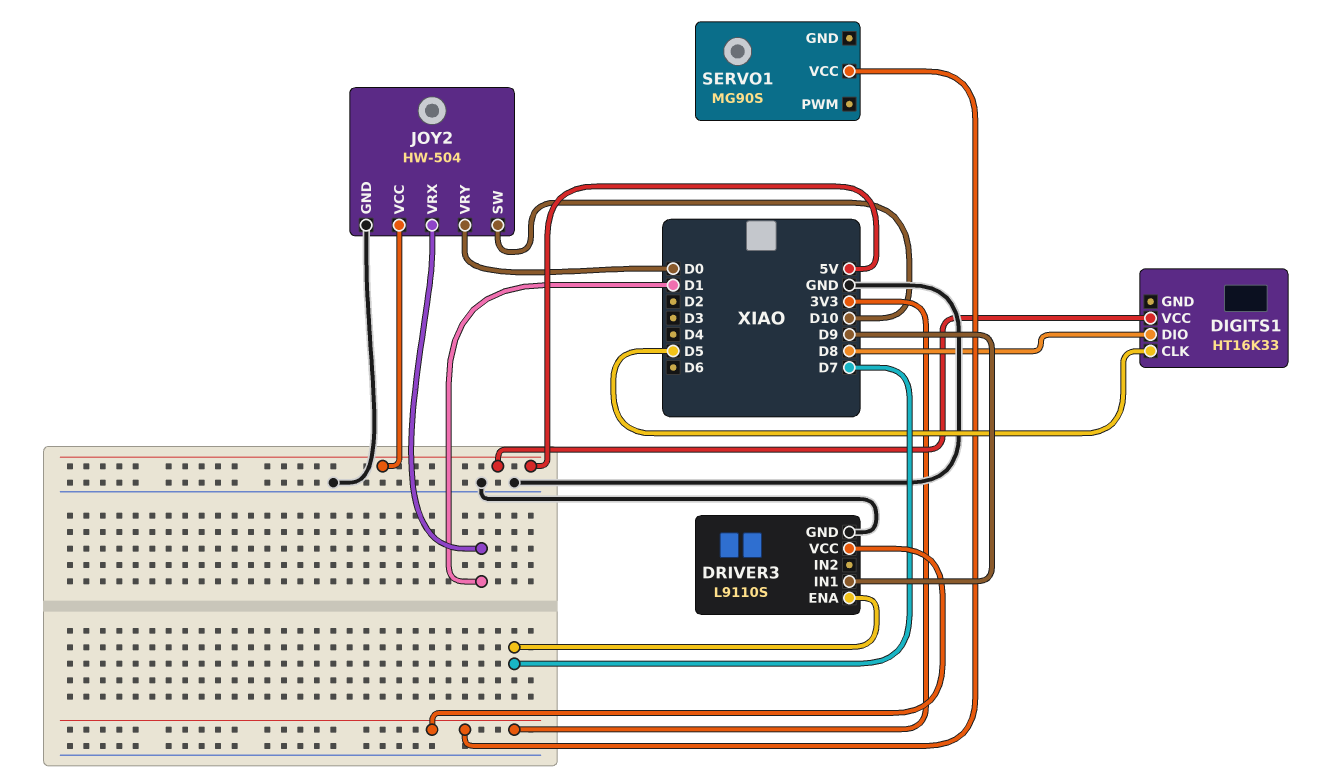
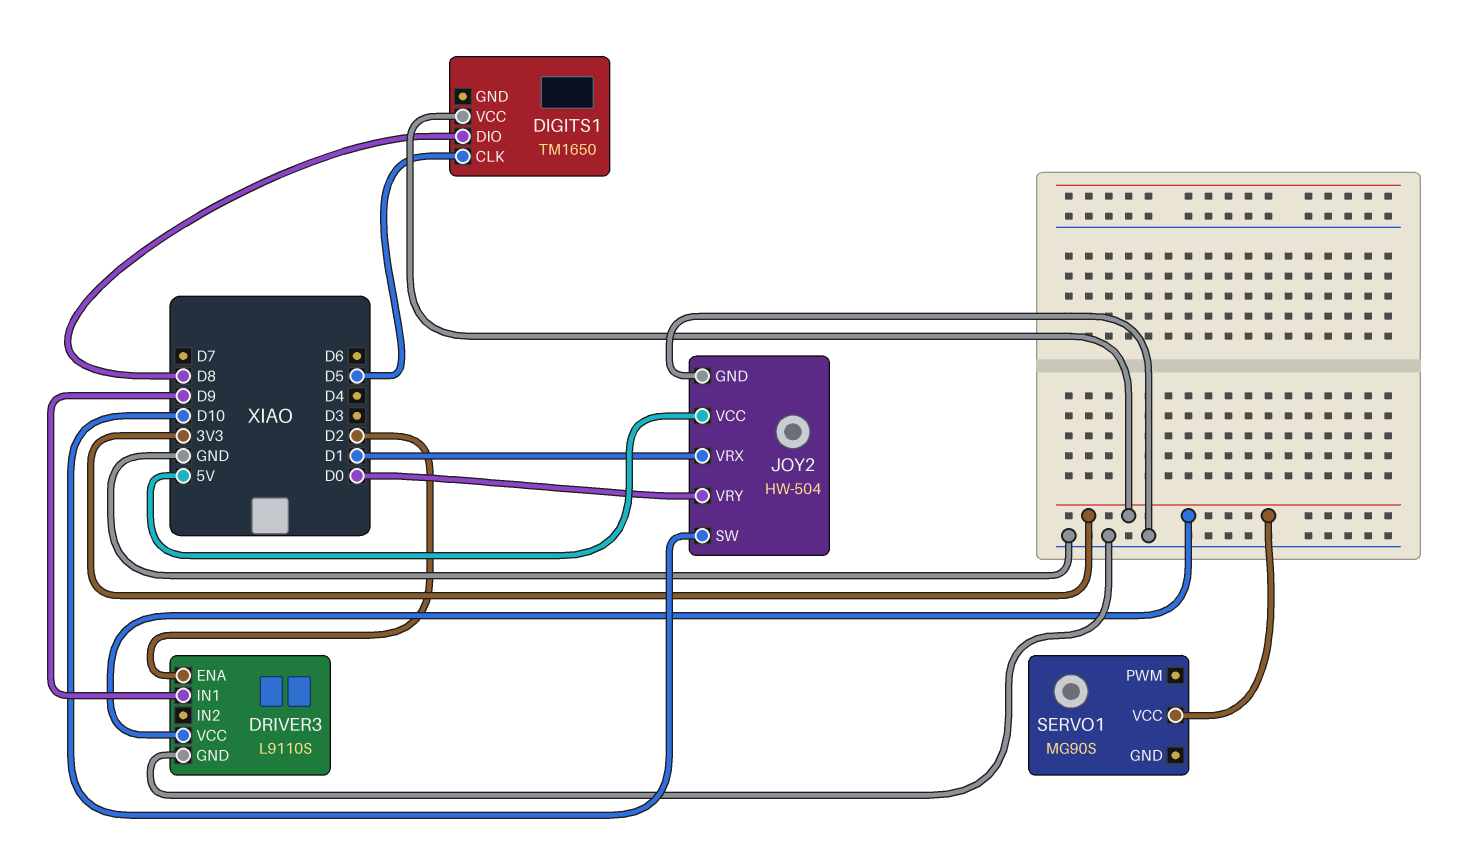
DIGITS1: HT16K33 -> TM1650
DIGITS1 pin VCC: 5V -> 3V3
DRIVER3 pin ENA: D7 -> D2

